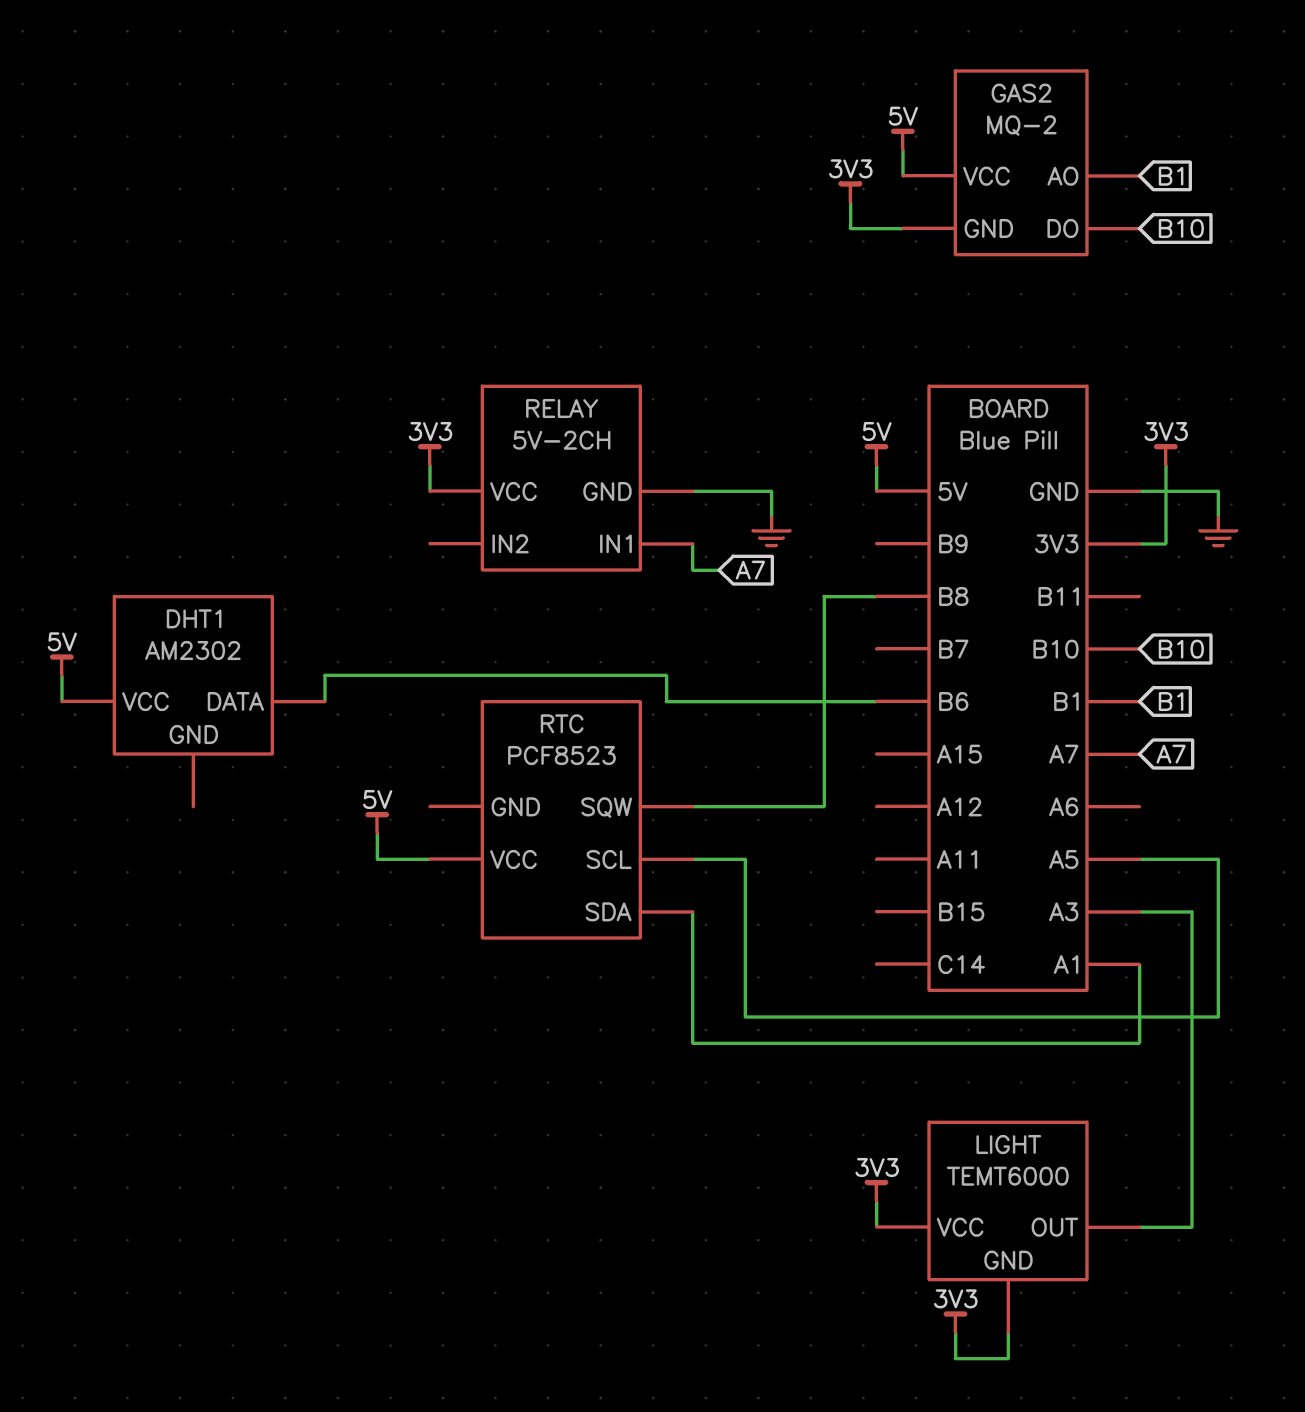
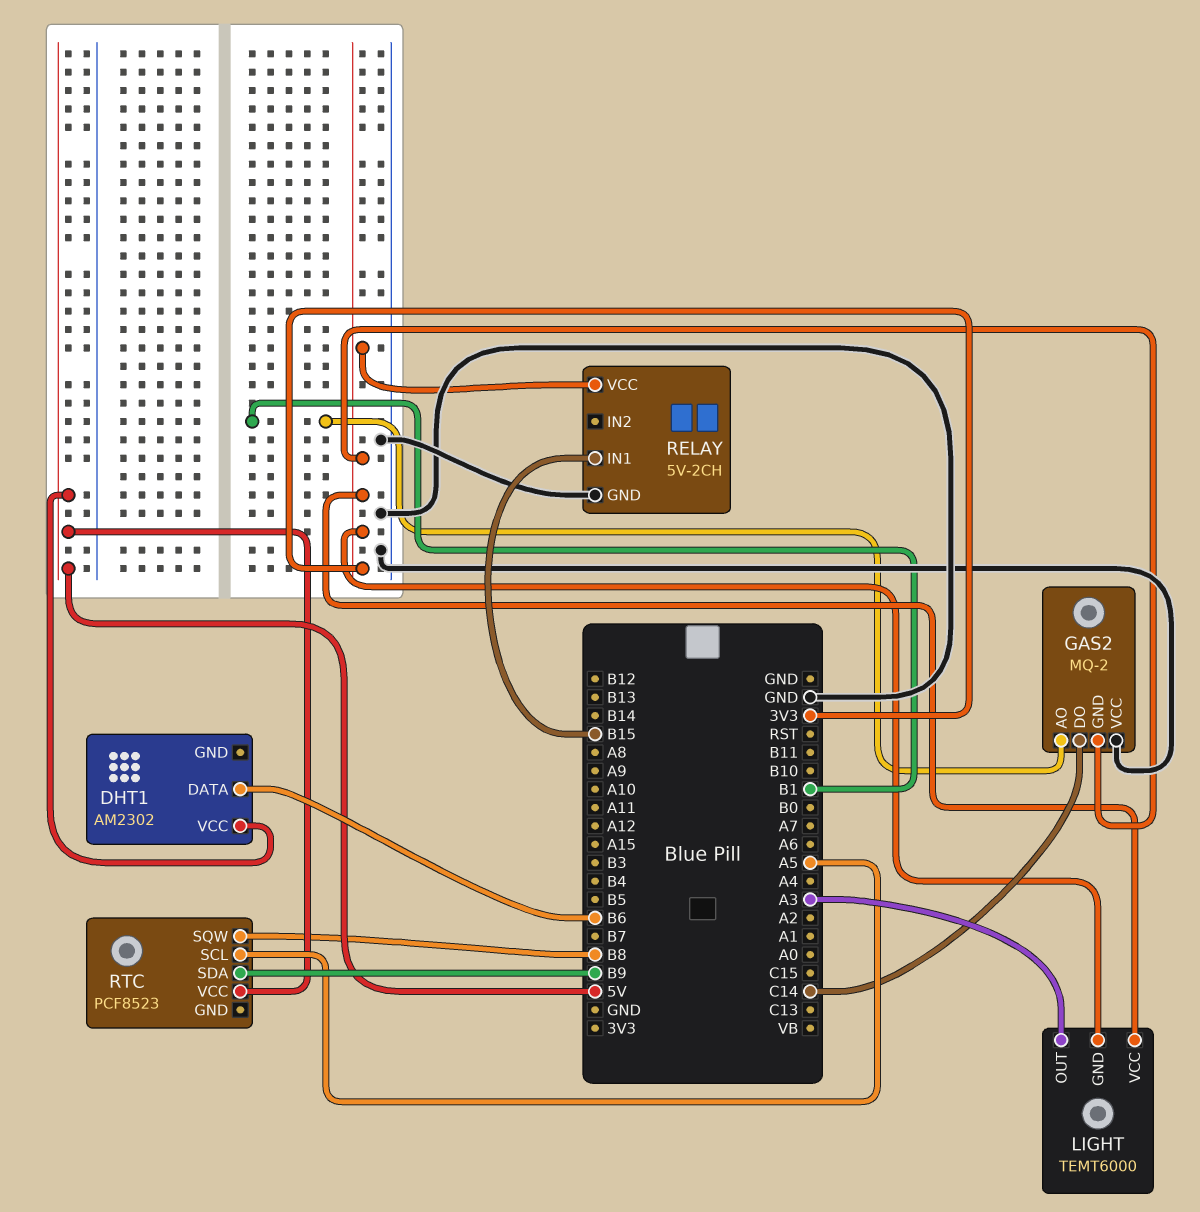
GAS2 pin DO: B10 -> C14
GAS2 pin VCC: 5V -> GND
RELAY pin IN1: A7 -> B15
RTC pin SDA: A1 -> B9

